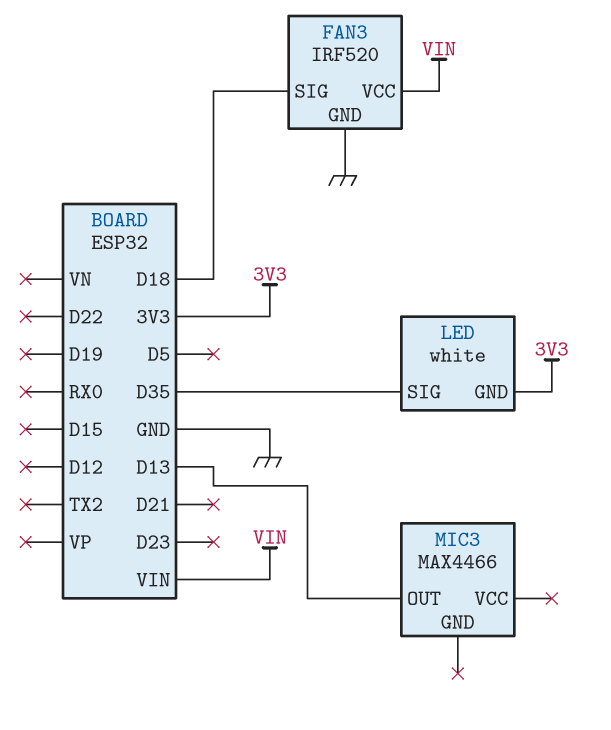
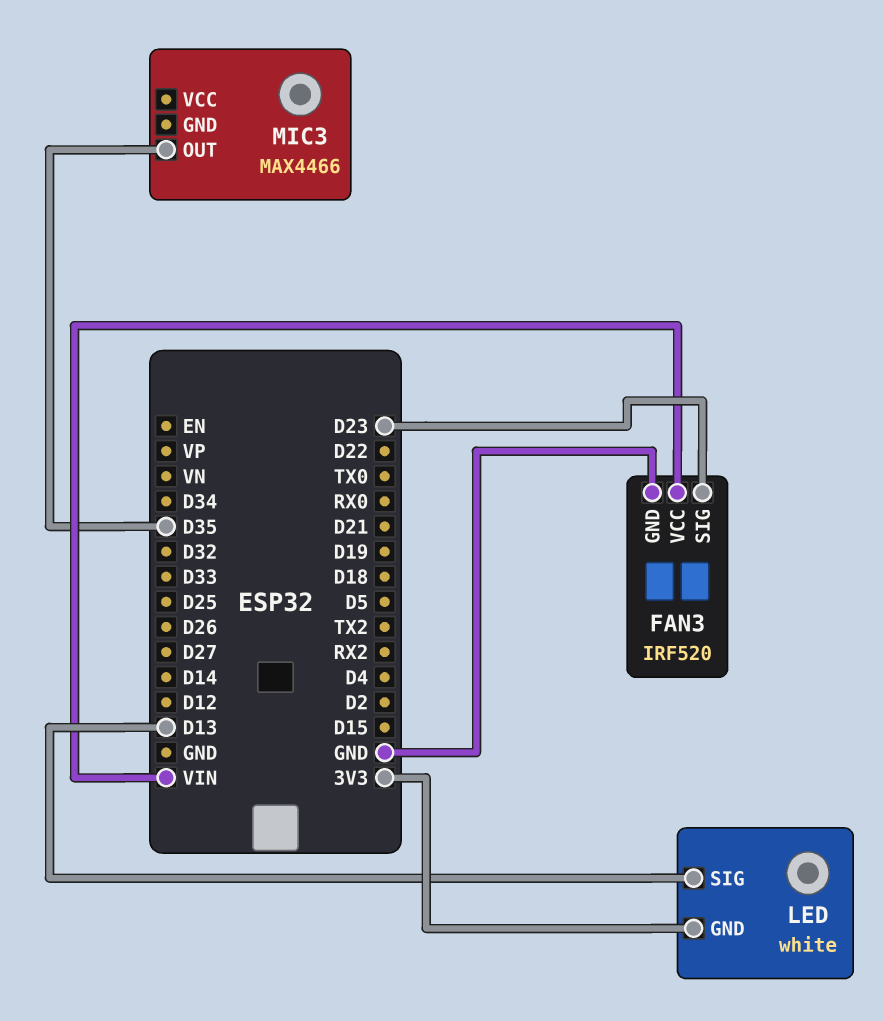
FAN3 pin SIG: D18 -> D23
LED pin SIG: D35 -> D13
MIC3 pin OUT: D13 -> D35

